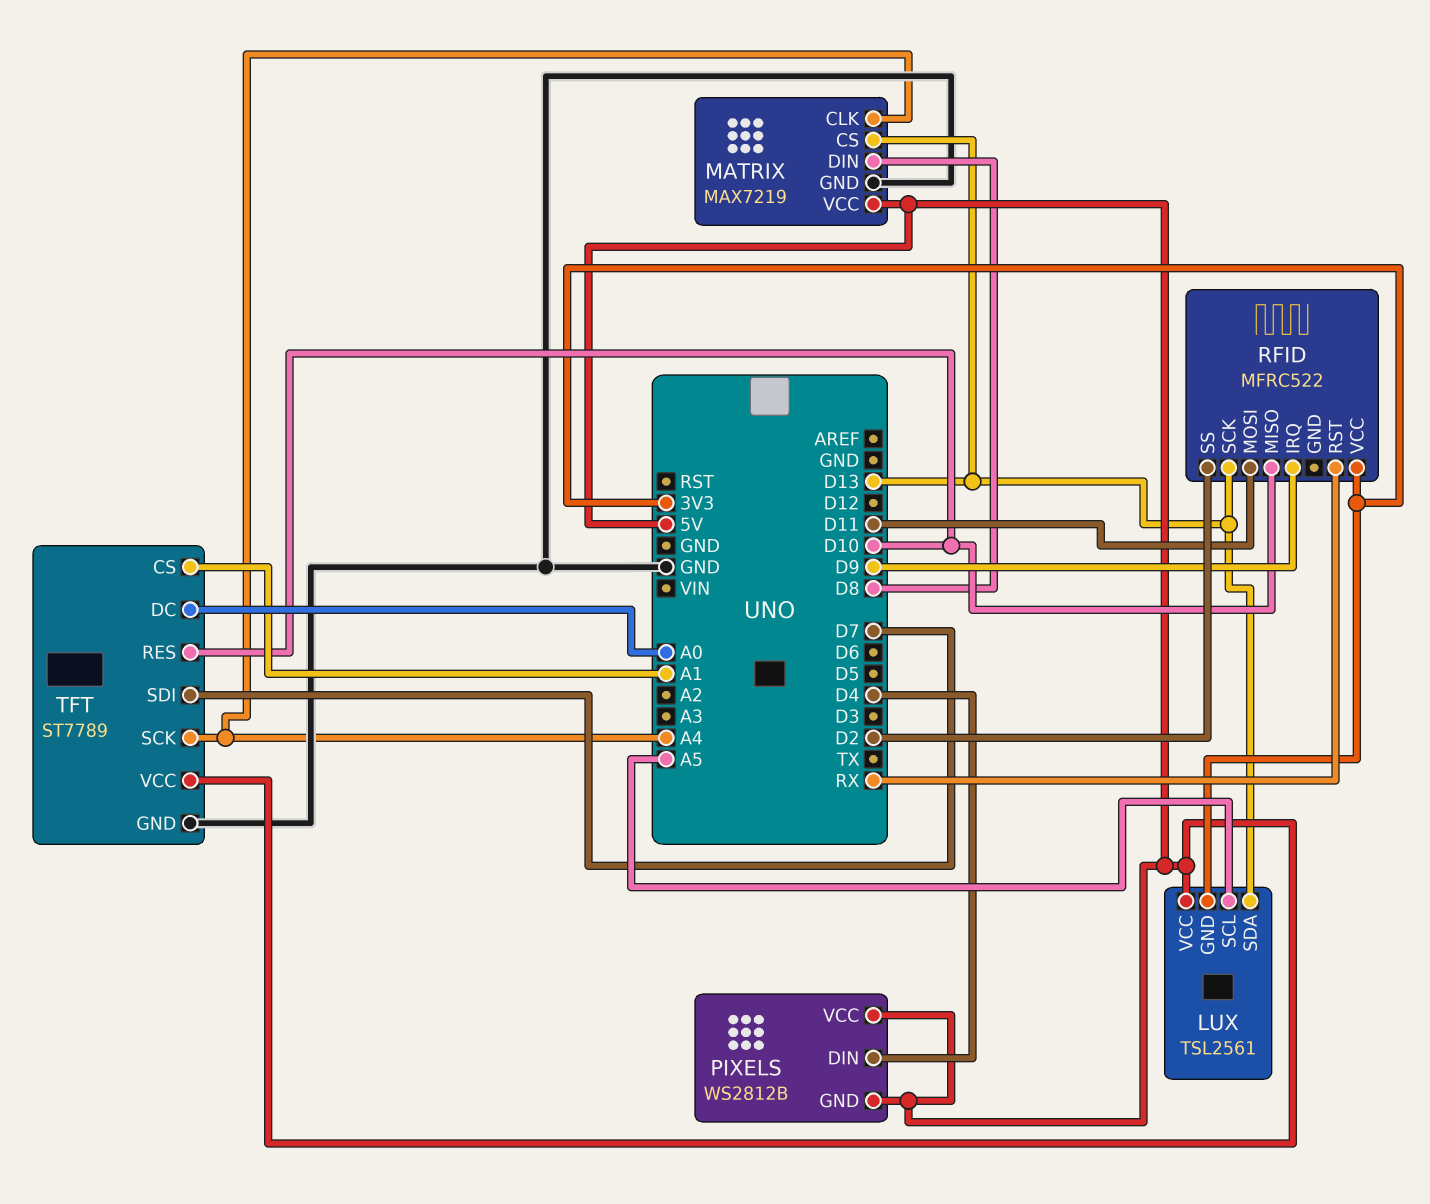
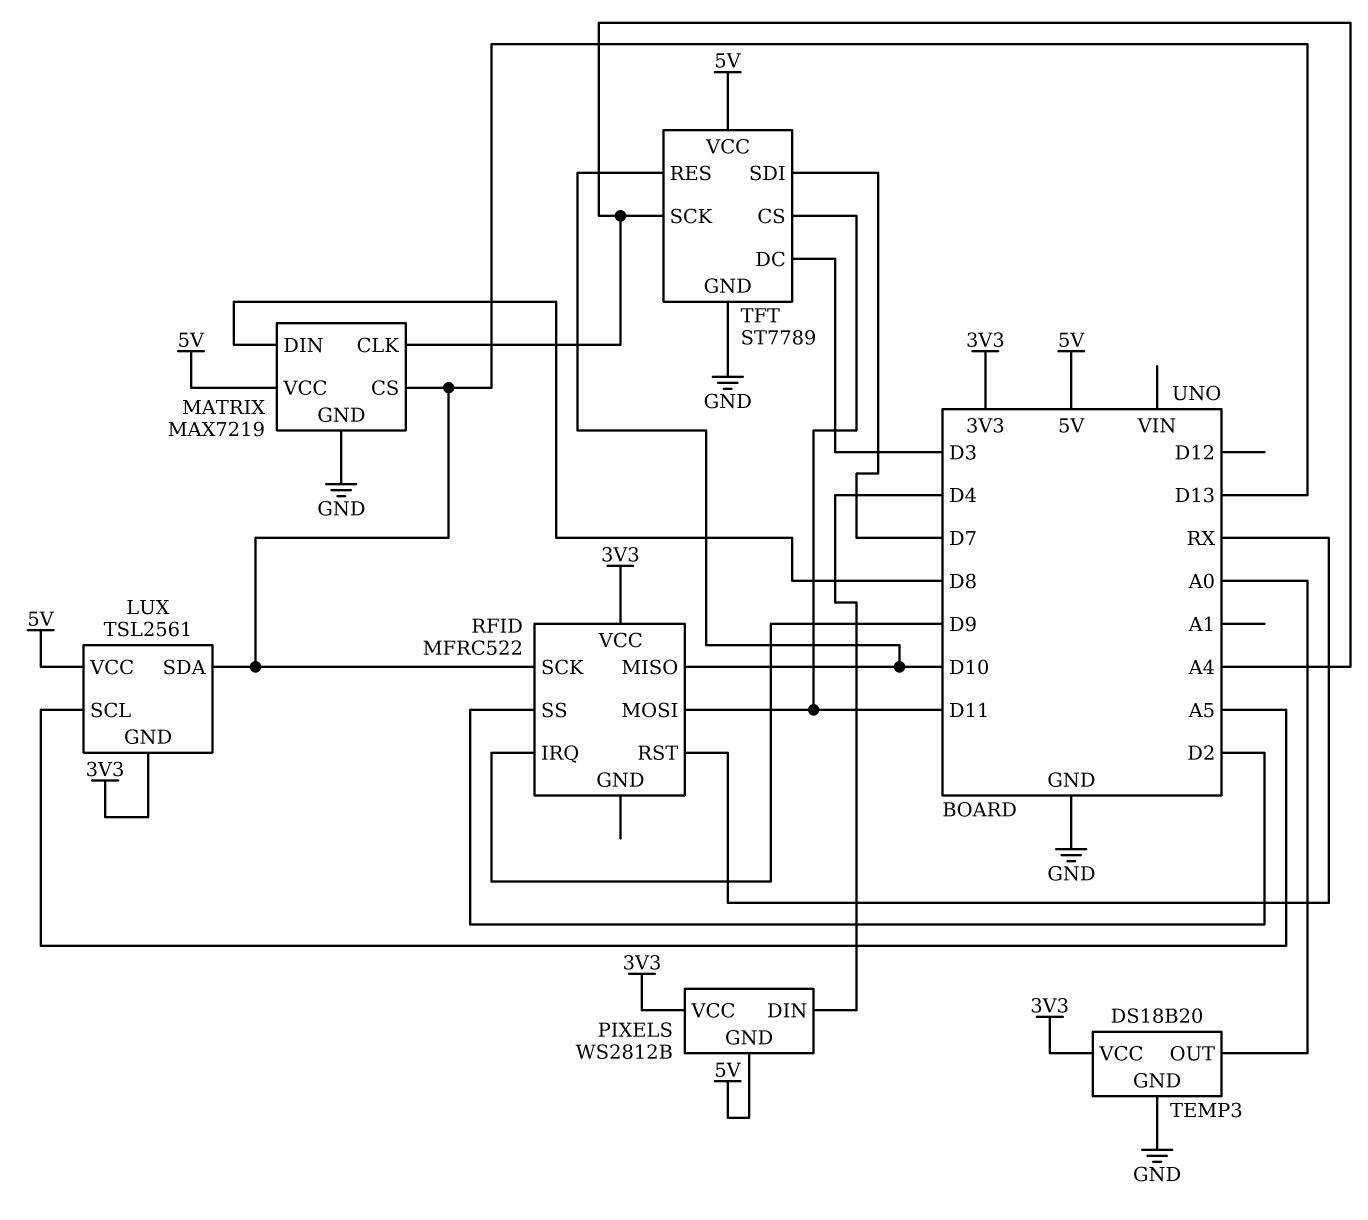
PIXELS pin VCC: 5V -> 3V3
TEMP3: none -> DS18B20
TEMP3 pin GND: none -> GND
TEMP3 pin OUT: none -> A0
TEMP3 pin VCC: none -> 3V3
TFT pin CS: A1 -> D11
TFT pin DC: A0 -> D3

